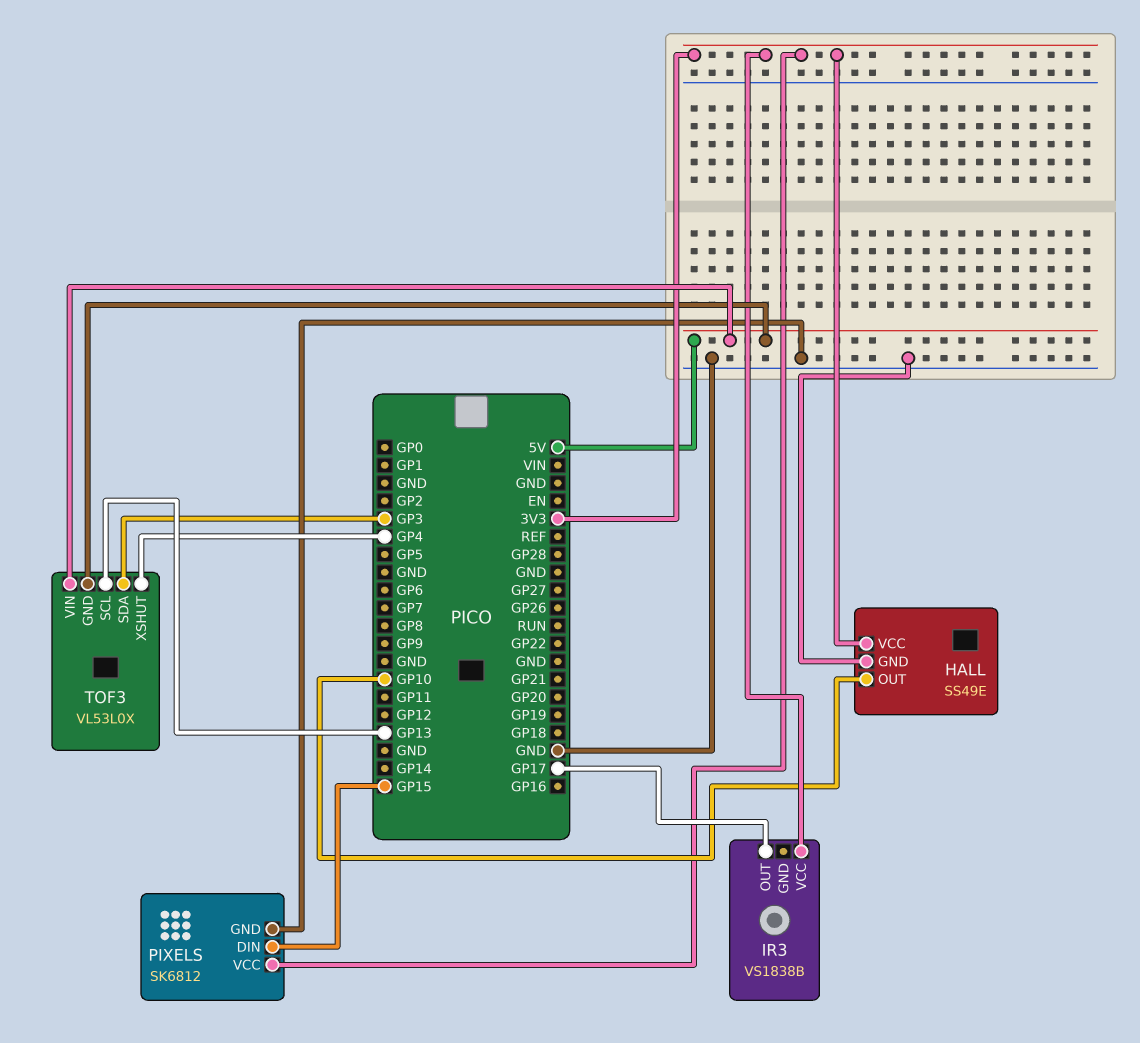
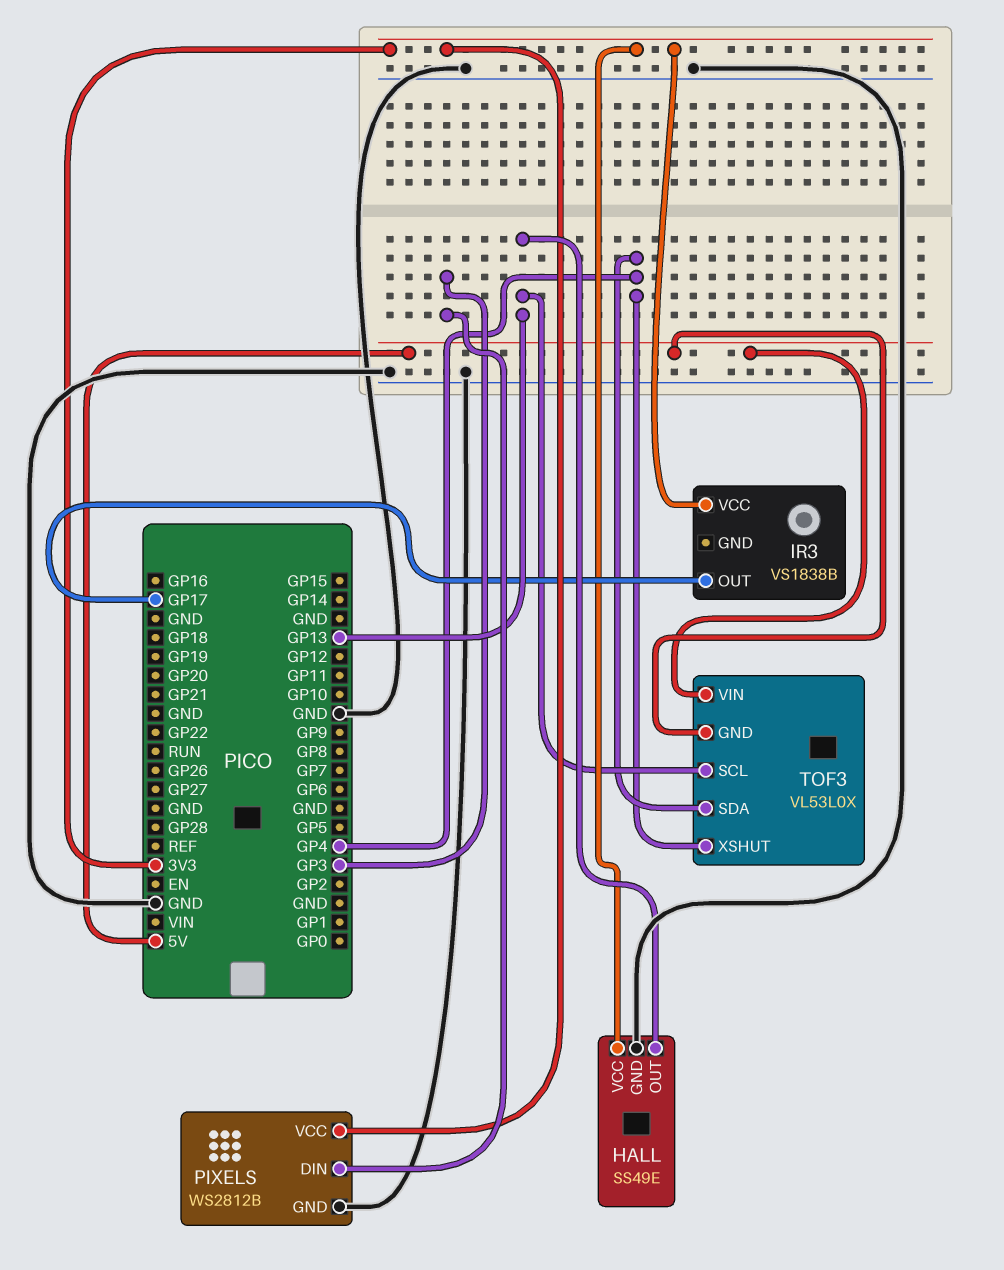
HALL pin OUT: GP10 -> GP13
PIXELS: SK6812 -> WS2812B
PIXELS pin DIN: GP15 -> GP3
TOF3 pin SDA: GP3 -> GP4

